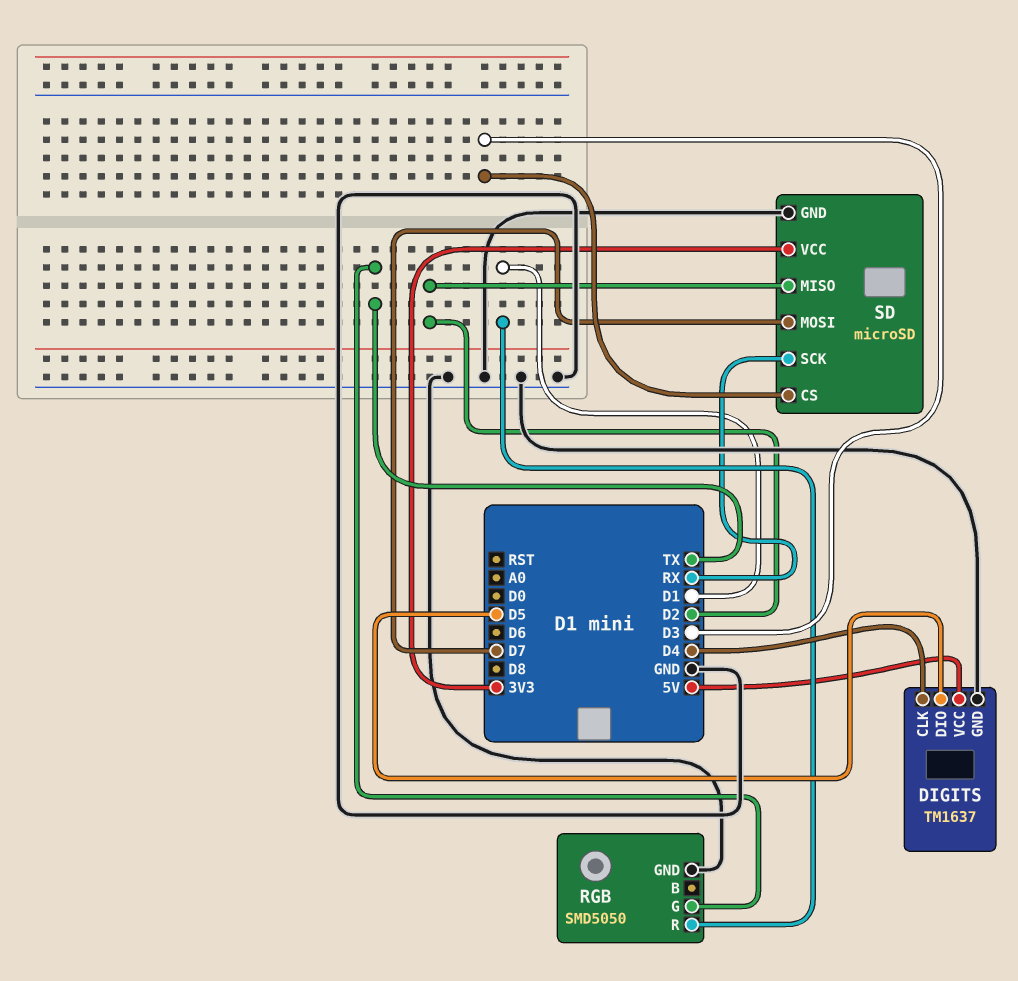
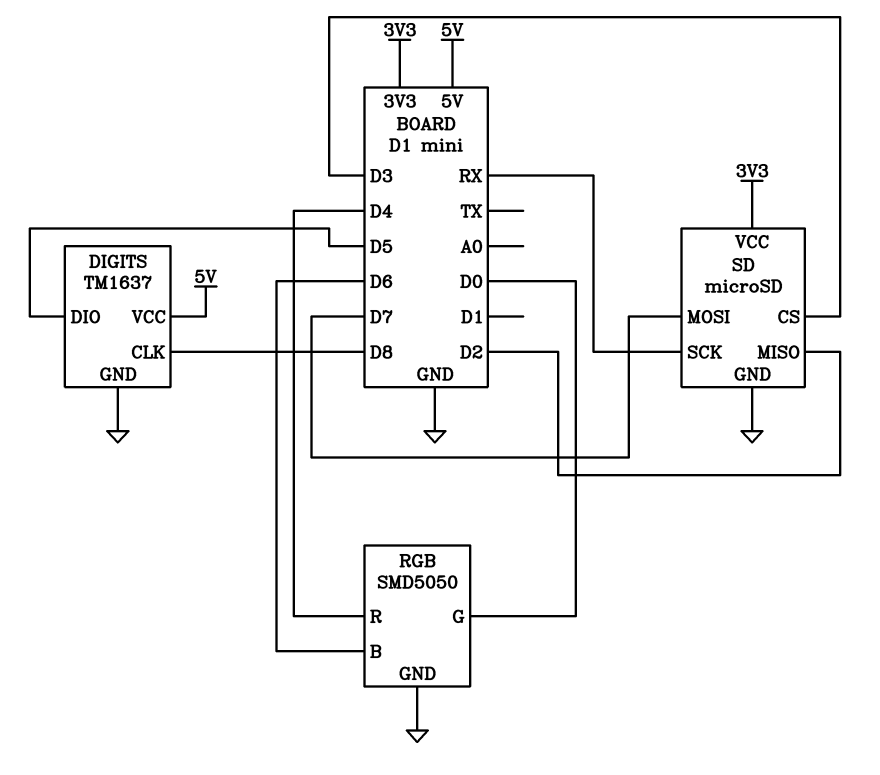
DIGITS pin CLK: D4 -> D8
RGB pin B: none -> D6
RGB pin G: TX -> D0
RGB pin R: D1 -> D4

